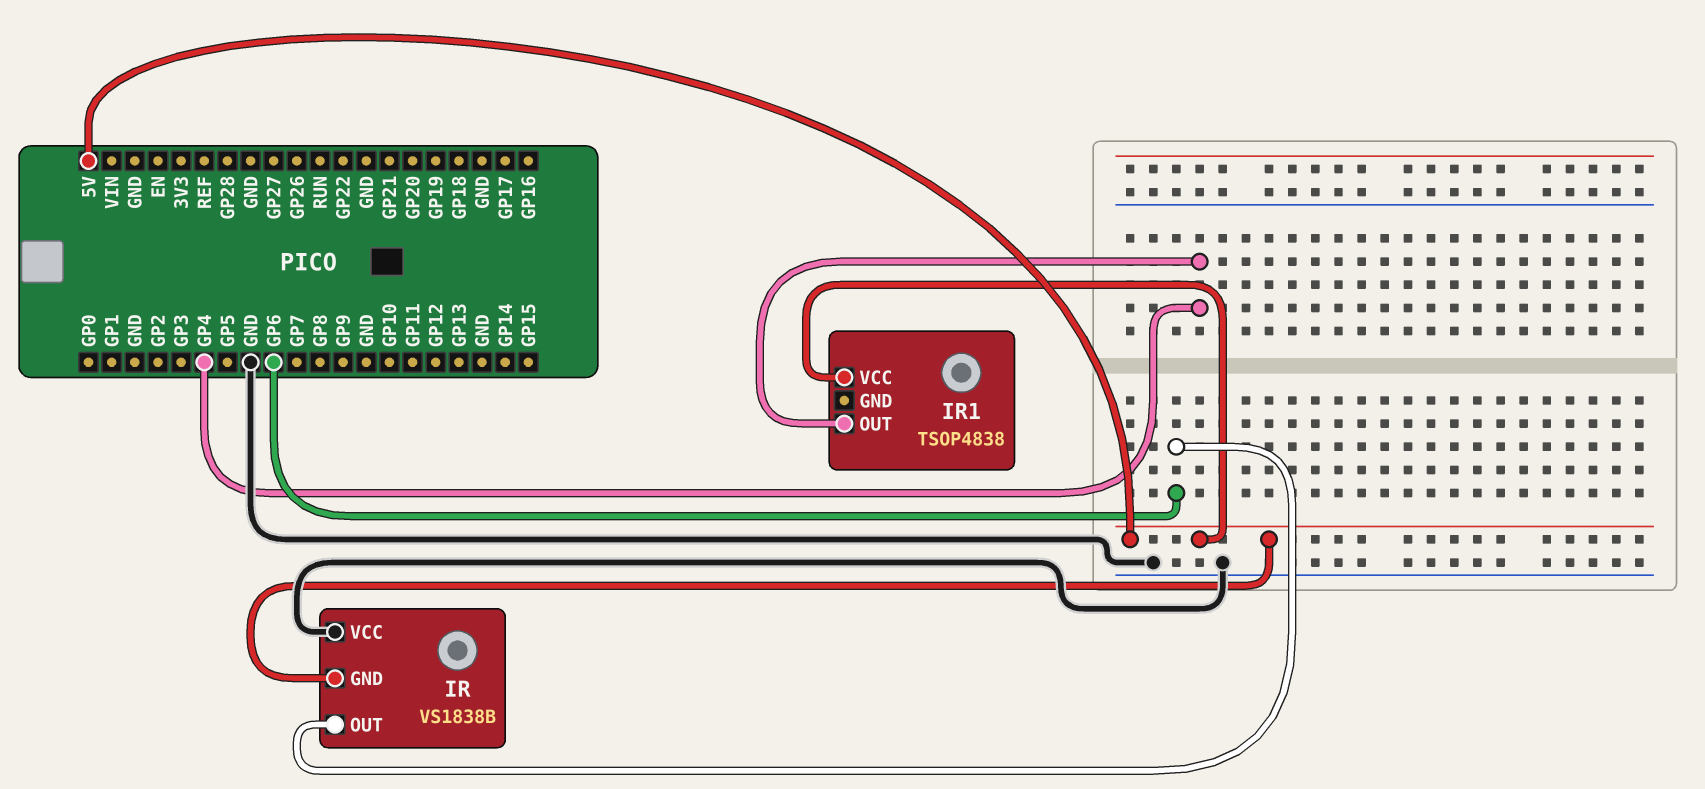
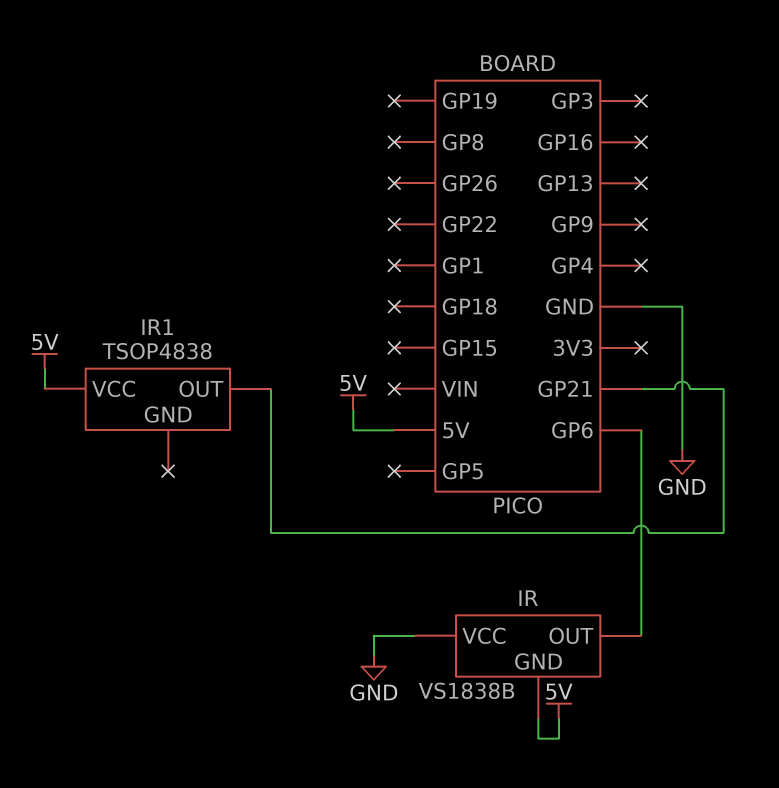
IR1 pin OUT: GP4 -> GP21

